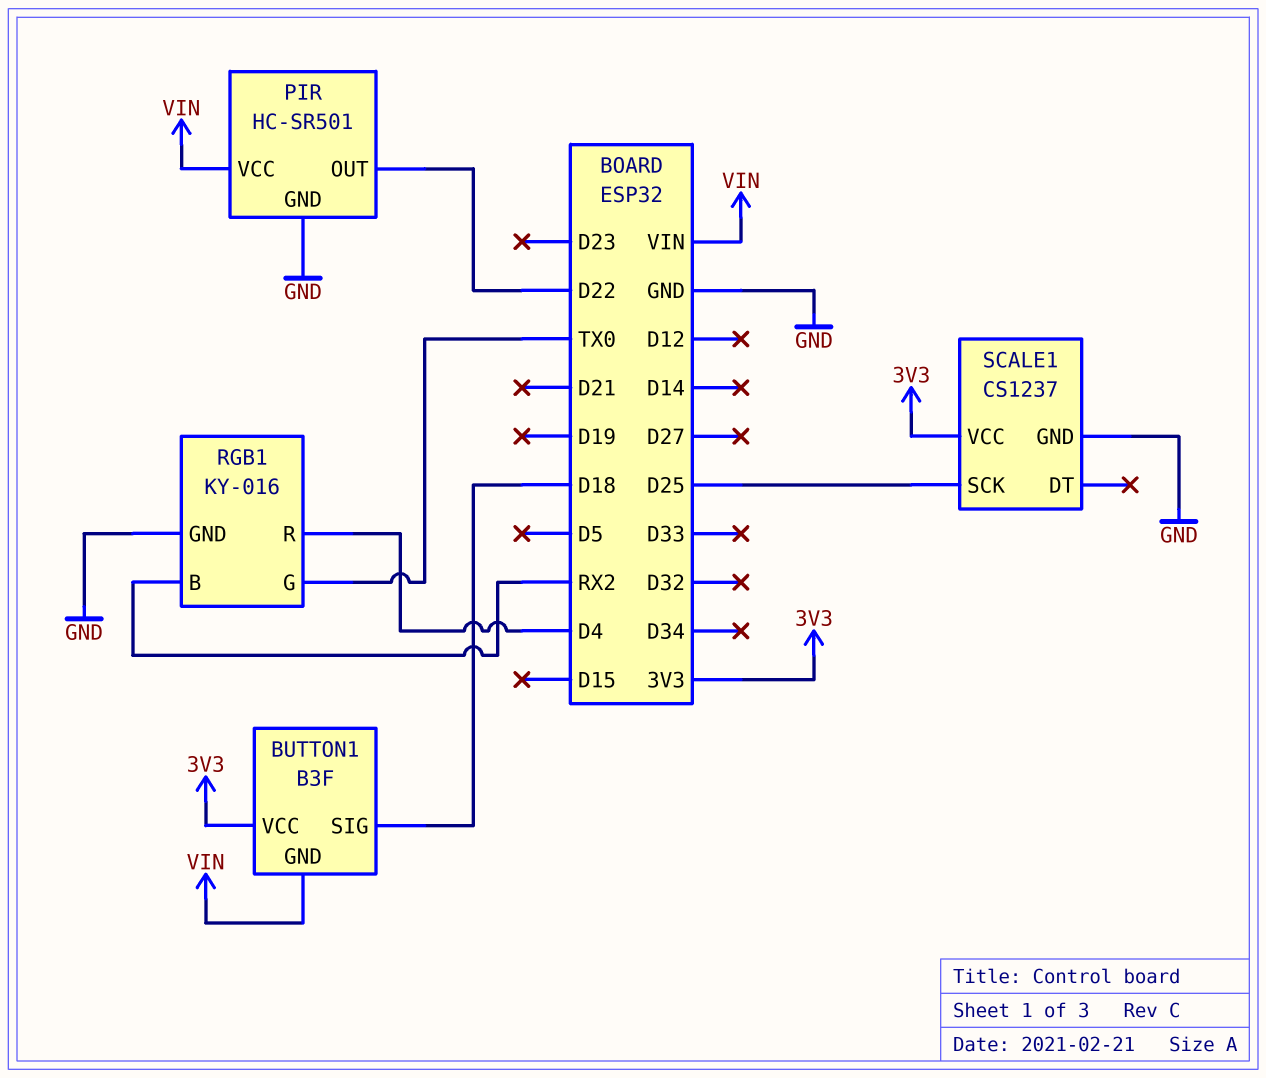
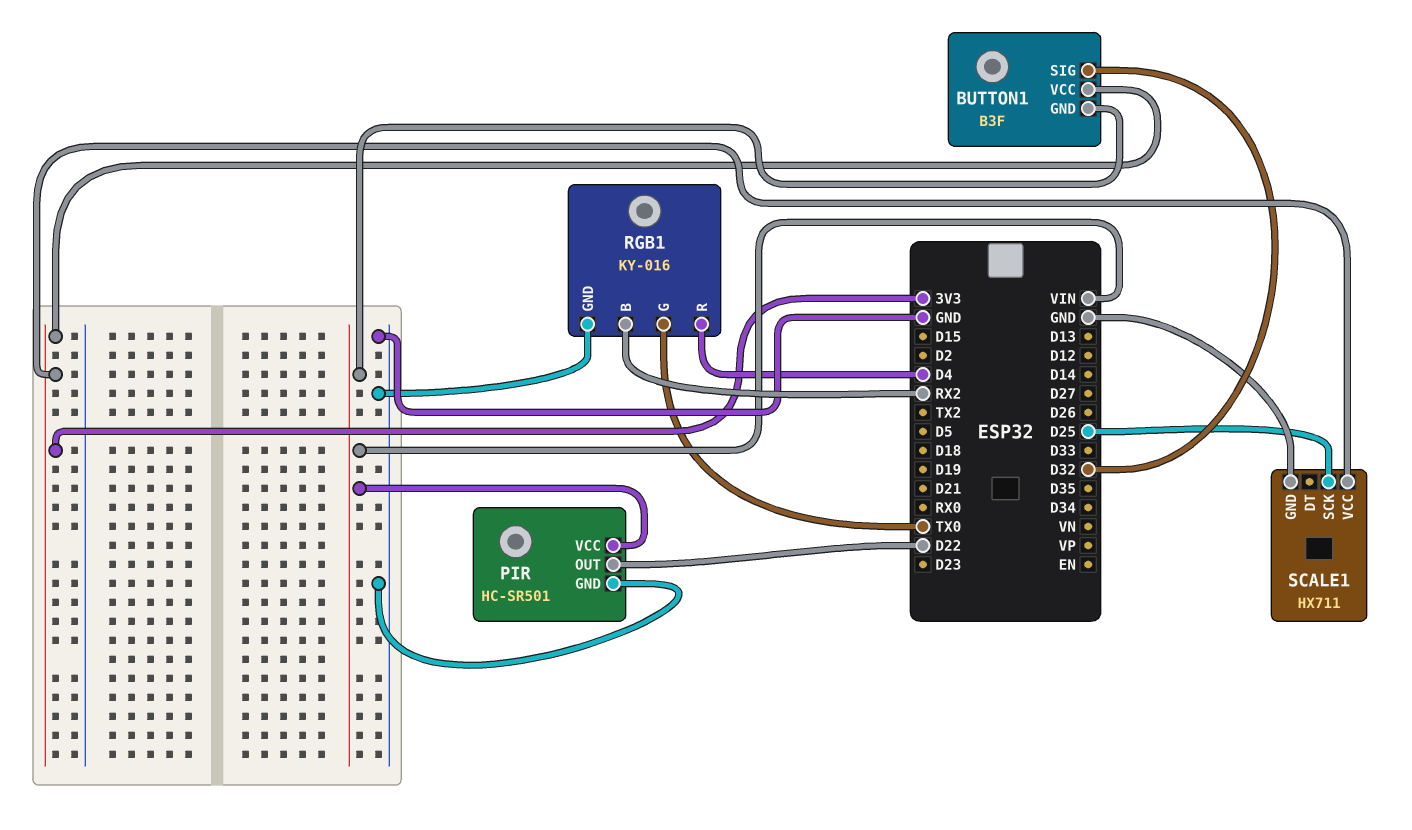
BUTTON1 pin SIG: D18 -> D32
SCALE1: CS1237 -> HX711

